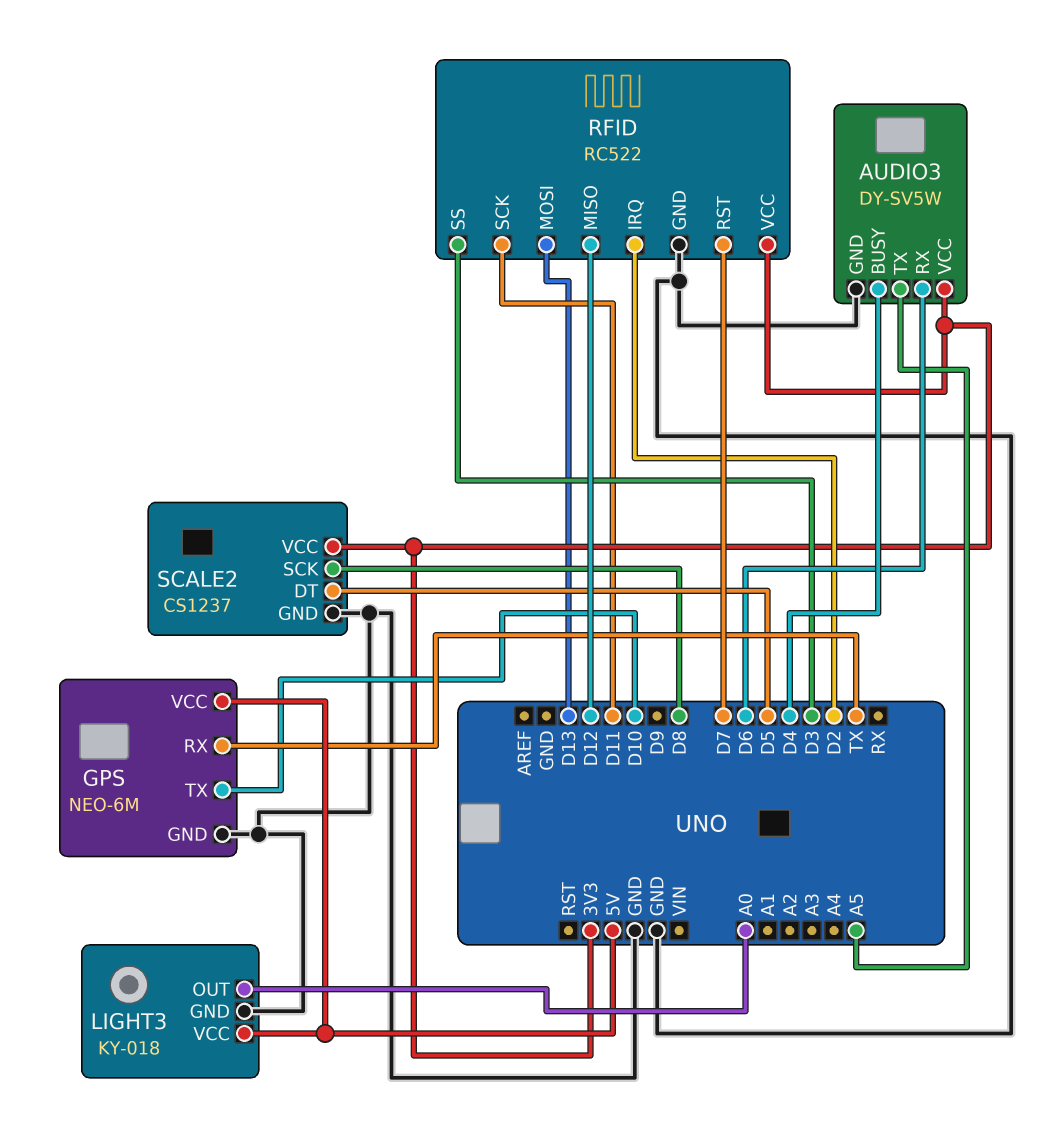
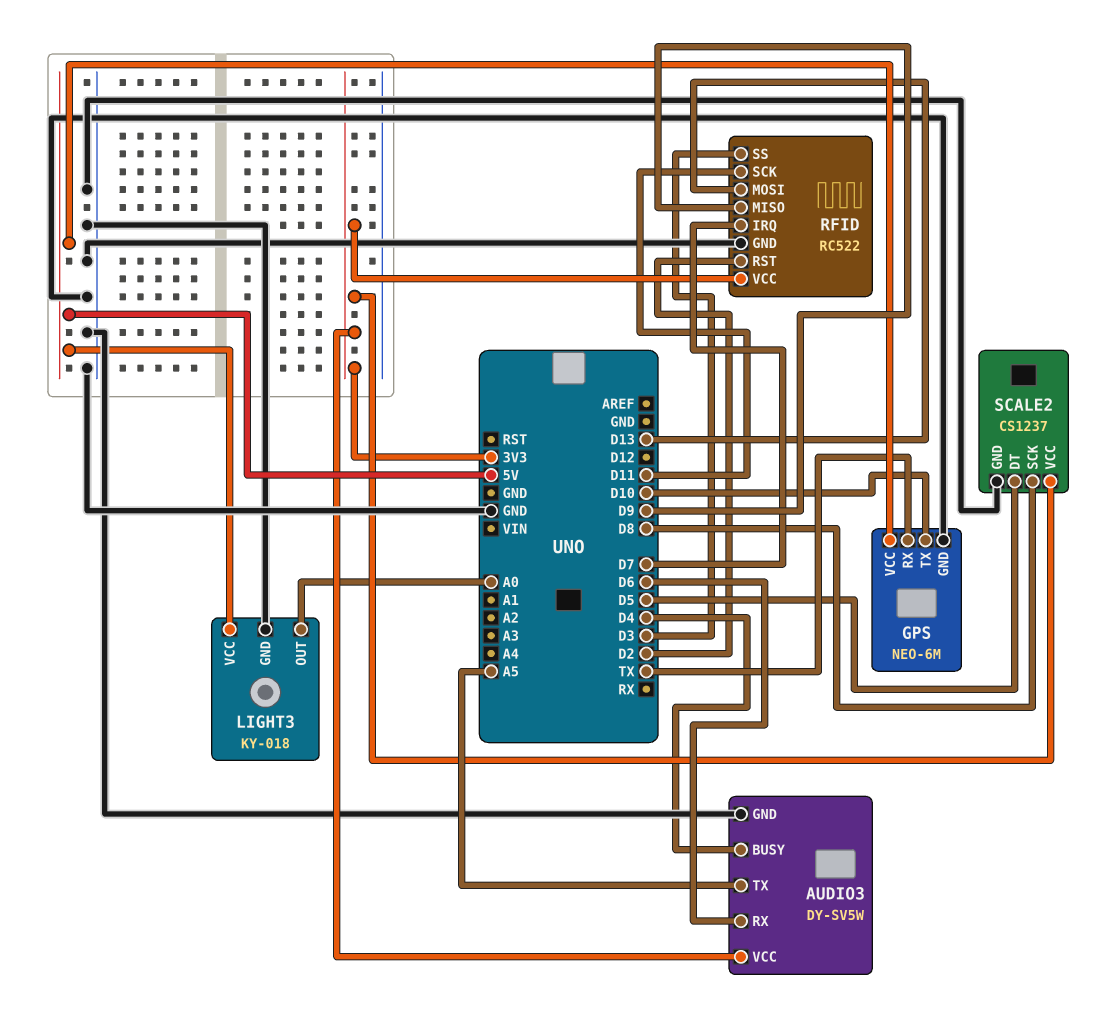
RFID pin IRQ: D2 -> D7
RFID pin MISO: D12 -> D9
RFID pin RST: D7 -> D2

